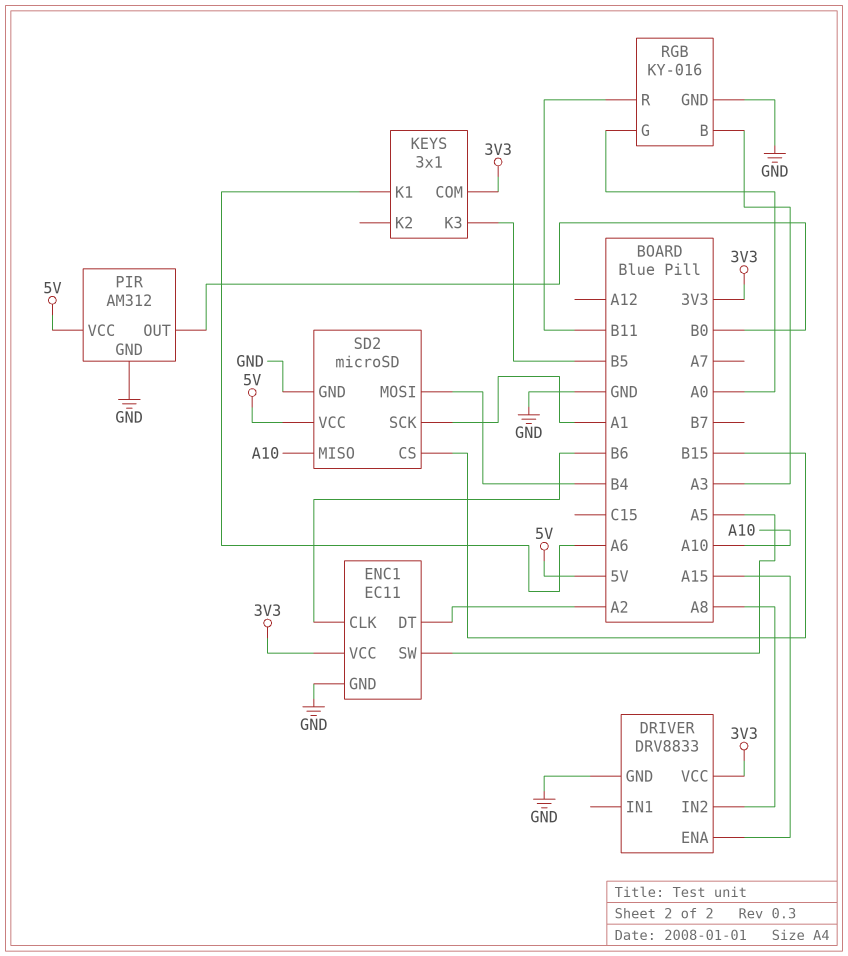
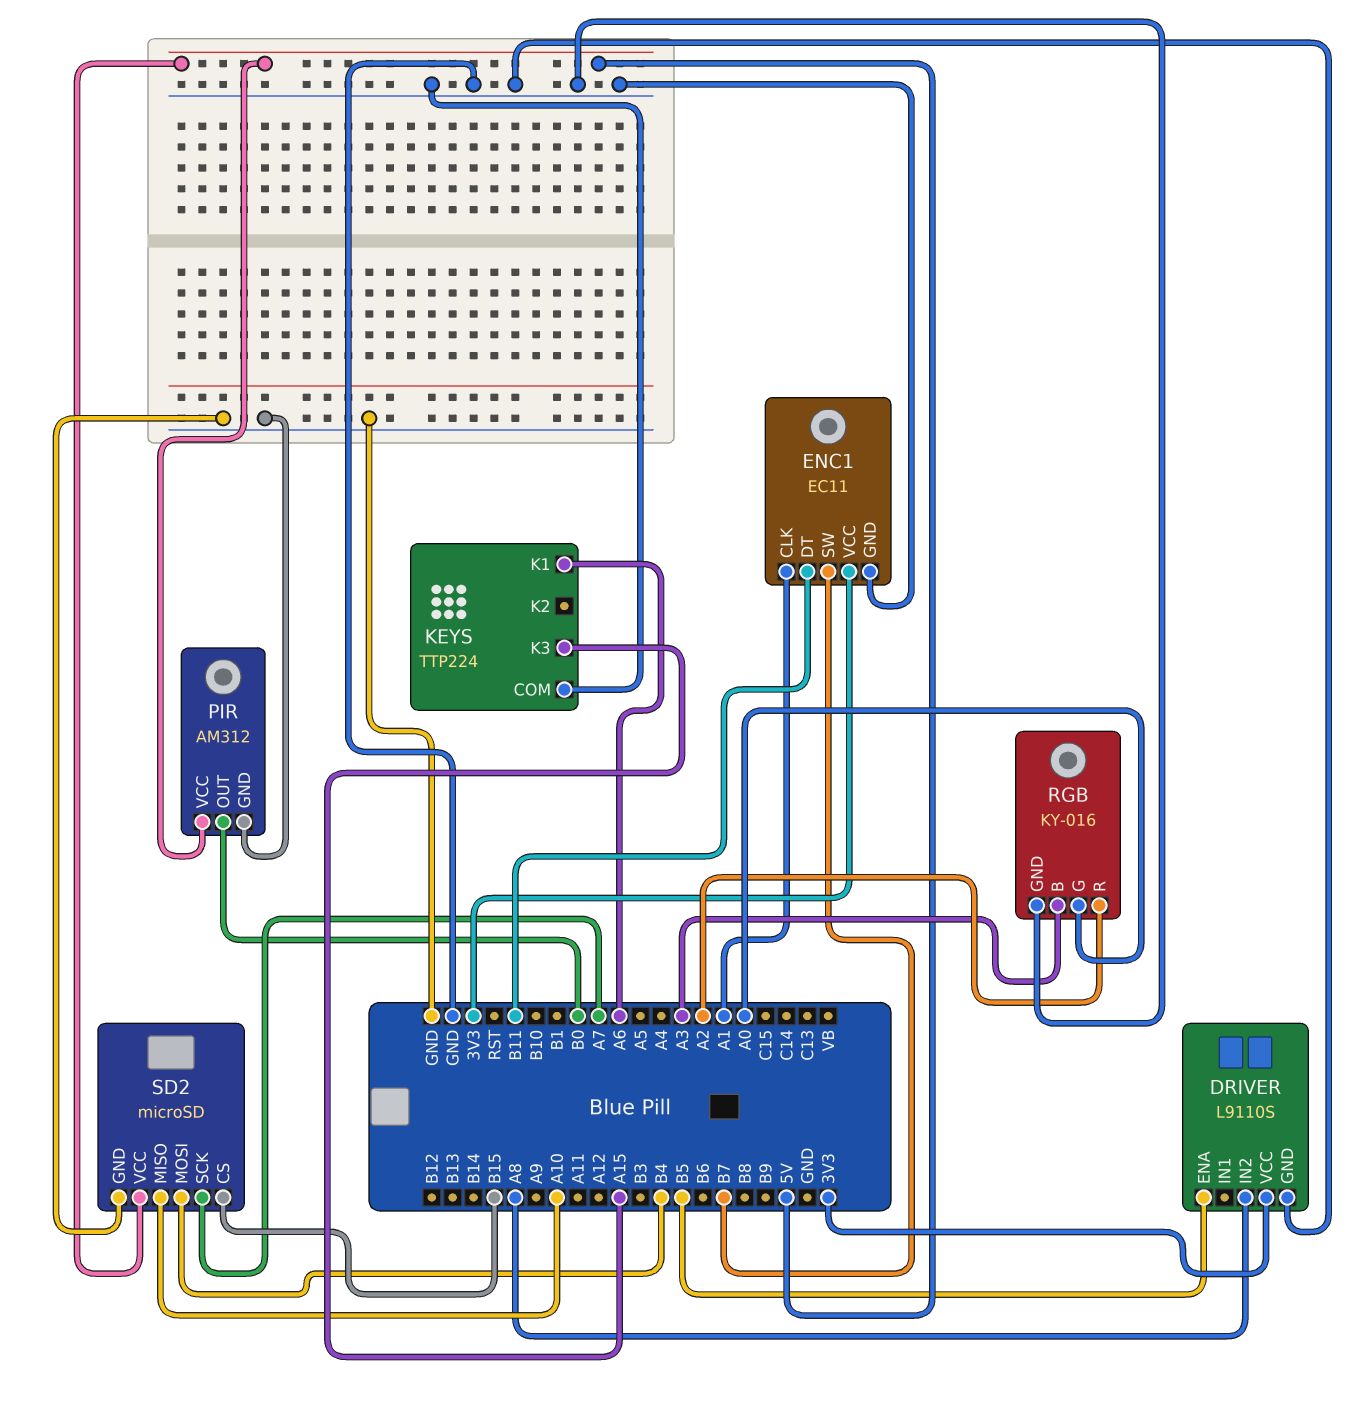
DRIVER: DRV8833 -> L9110S
DRIVER pin ENA: A15 -> B5
ENC1 pin CLK: B6 -> A1
ENC1 pin DT: A2 -> B11
ENC1 pin SW: A5 -> B7
KEYS: 3x1 -> TTP224
KEYS pin COM: 3V3 -> GND
KEYS pin K3: B5 -> A15
RGB pin R: B11 -> A2
SD2 pin SCK: A1 -> A7

